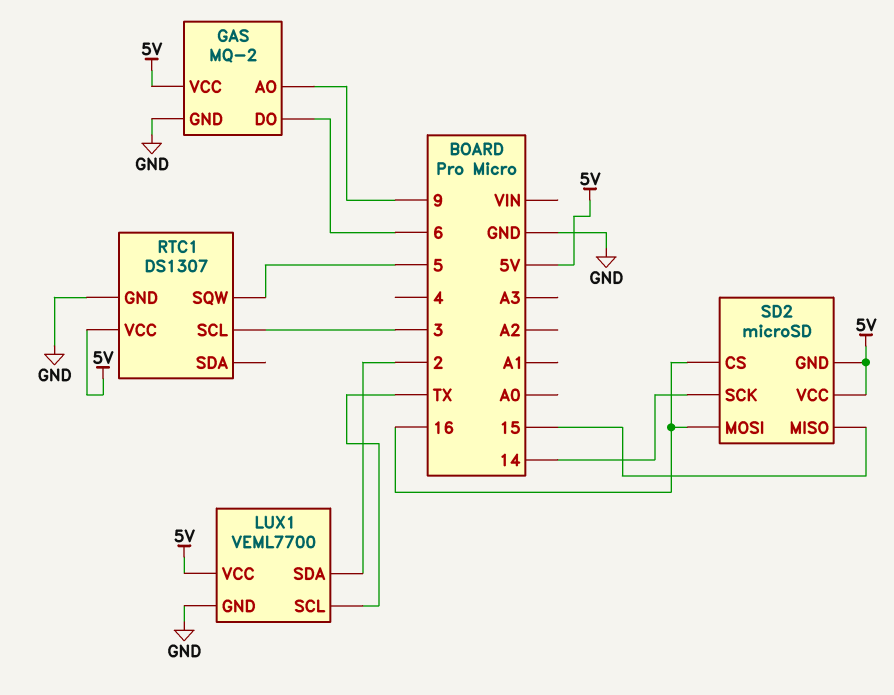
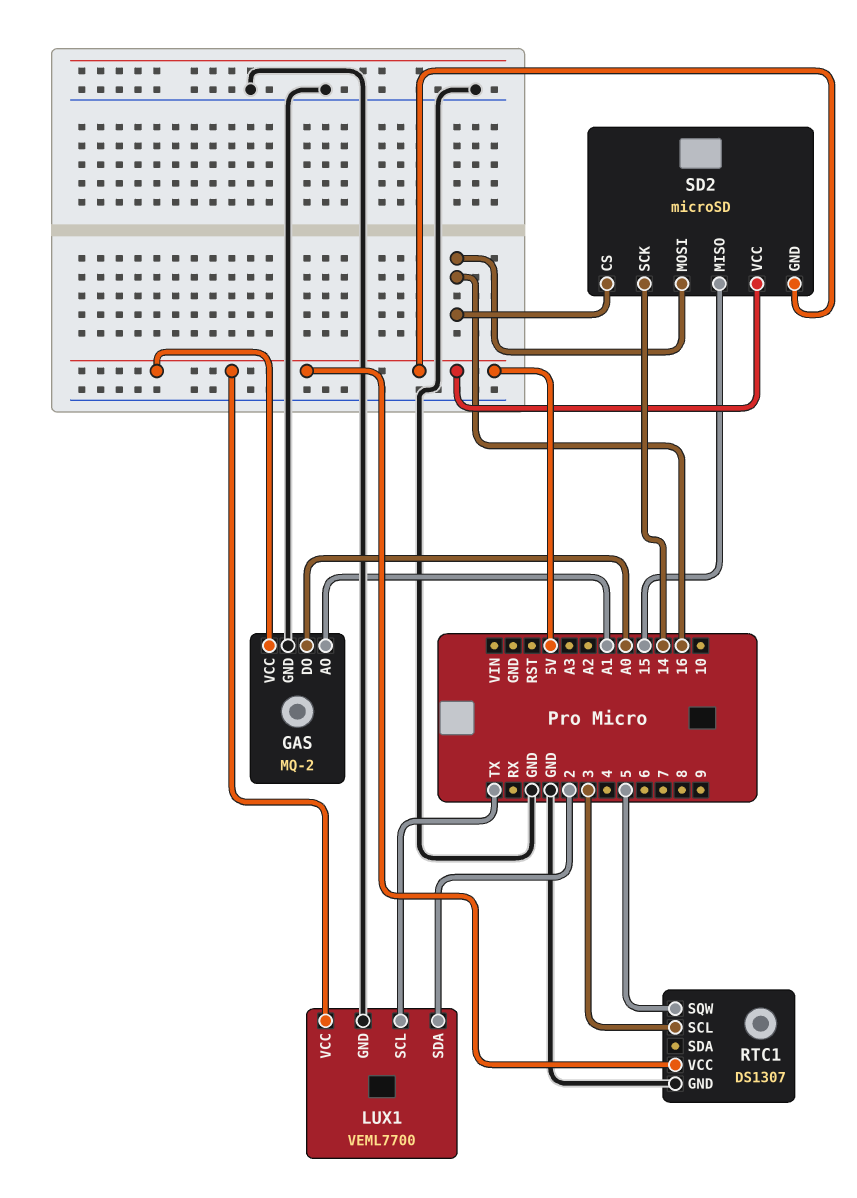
GAS pin AO: 9 -> A1
GAS pin DO: 6 -> A0

